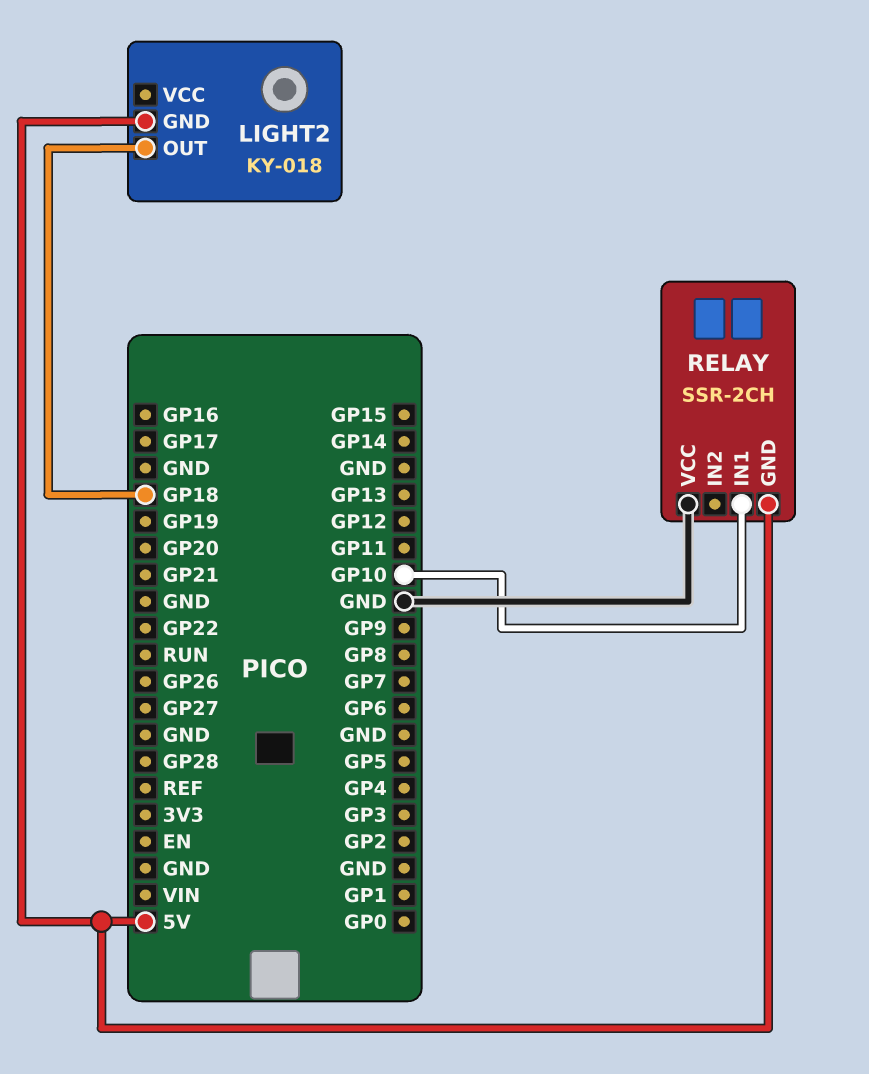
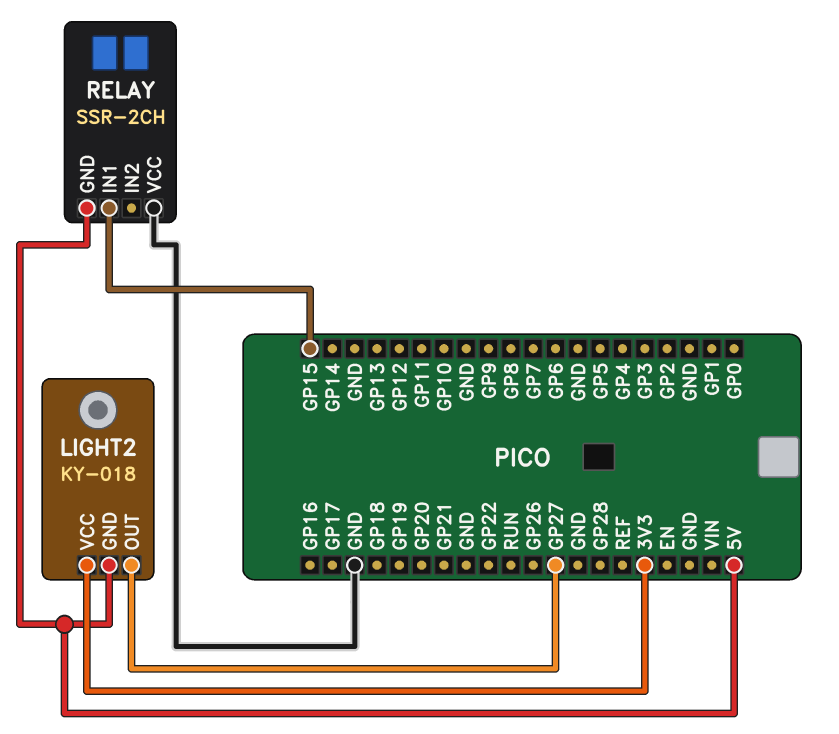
LIGHT2 pin OUT: GP18 -> GP27
LIGHT2 pin VCC: none -> 3V3
RELAY pin IN1: GP10 -> GP15

